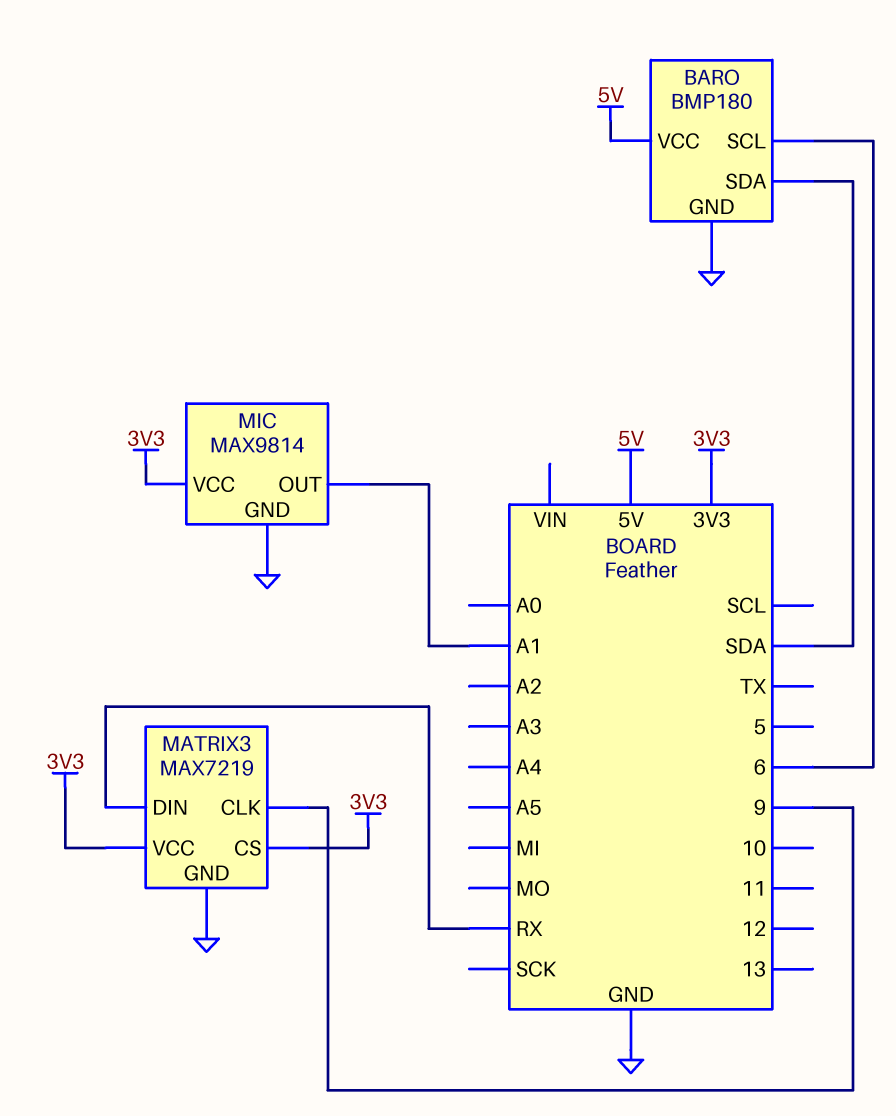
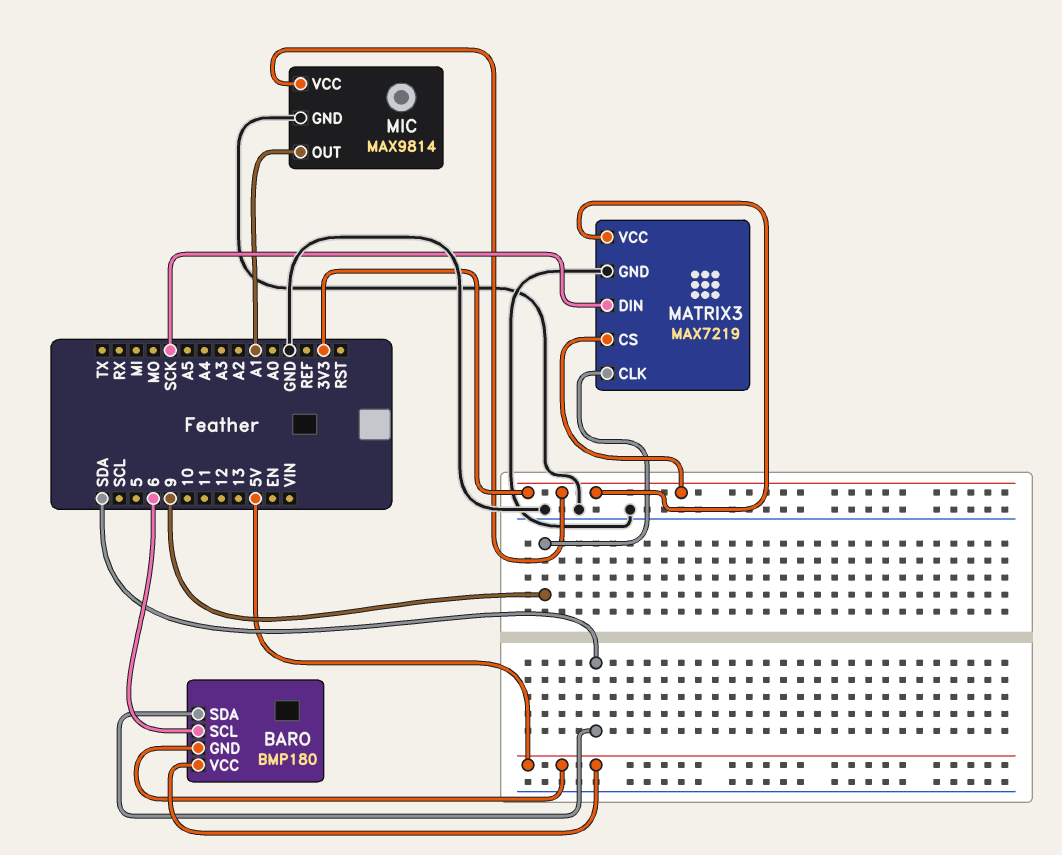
BARO pin GND: GND -> 5V
MATRIX3 pin DIN: RX -> SCK

